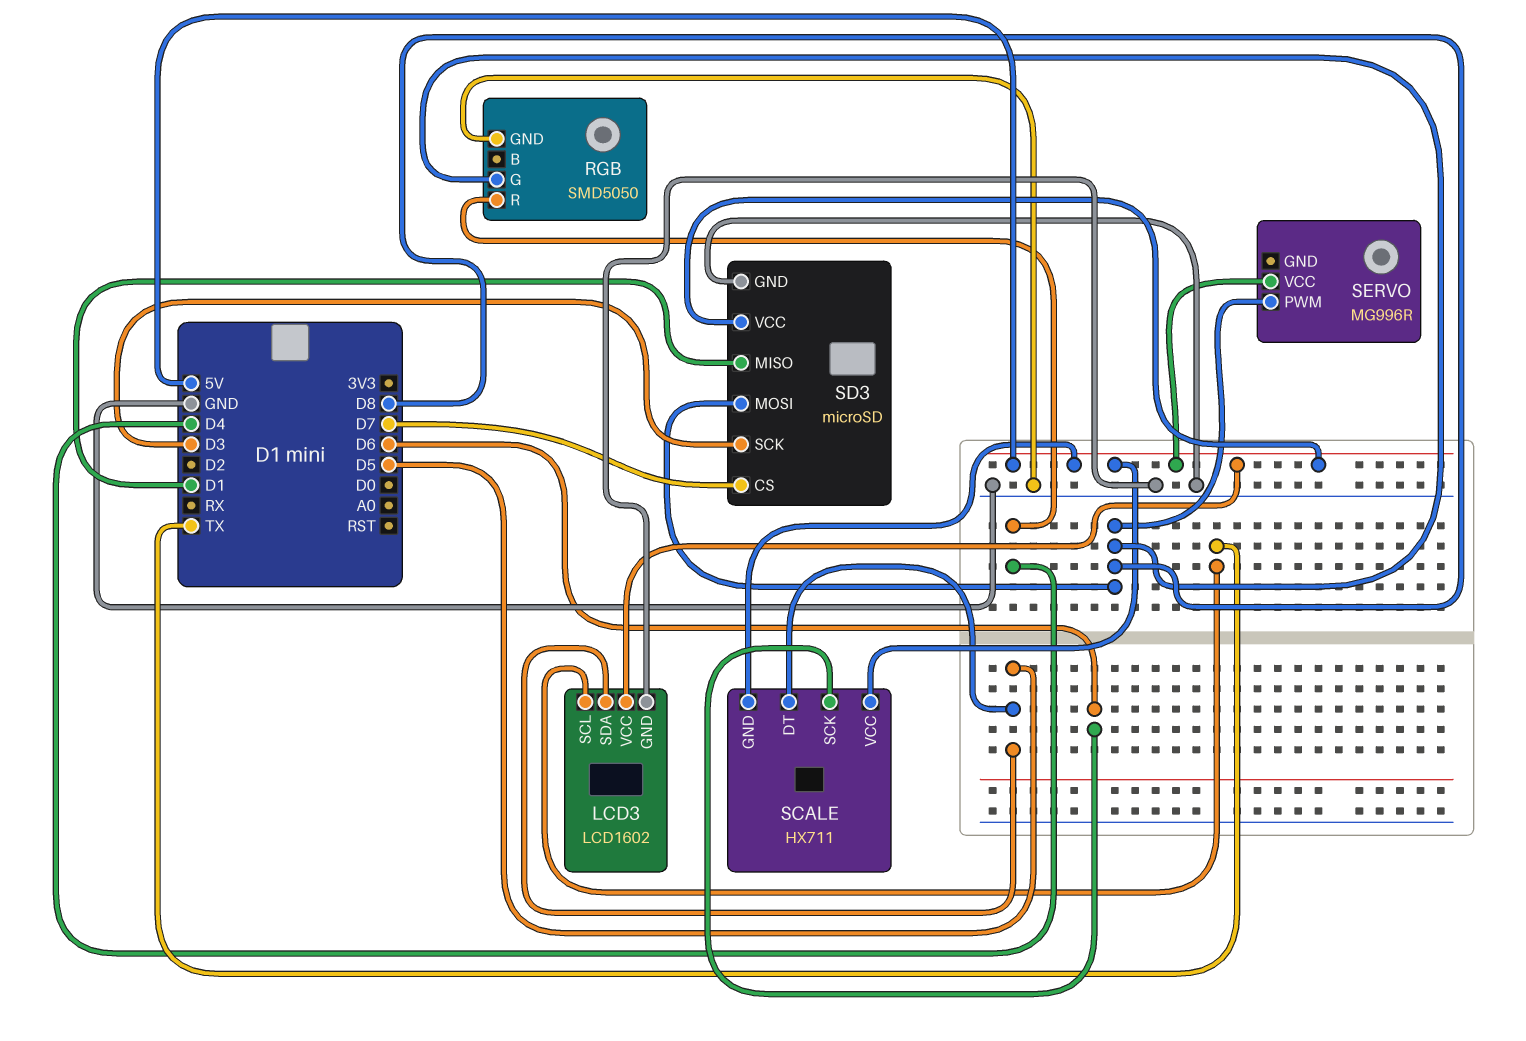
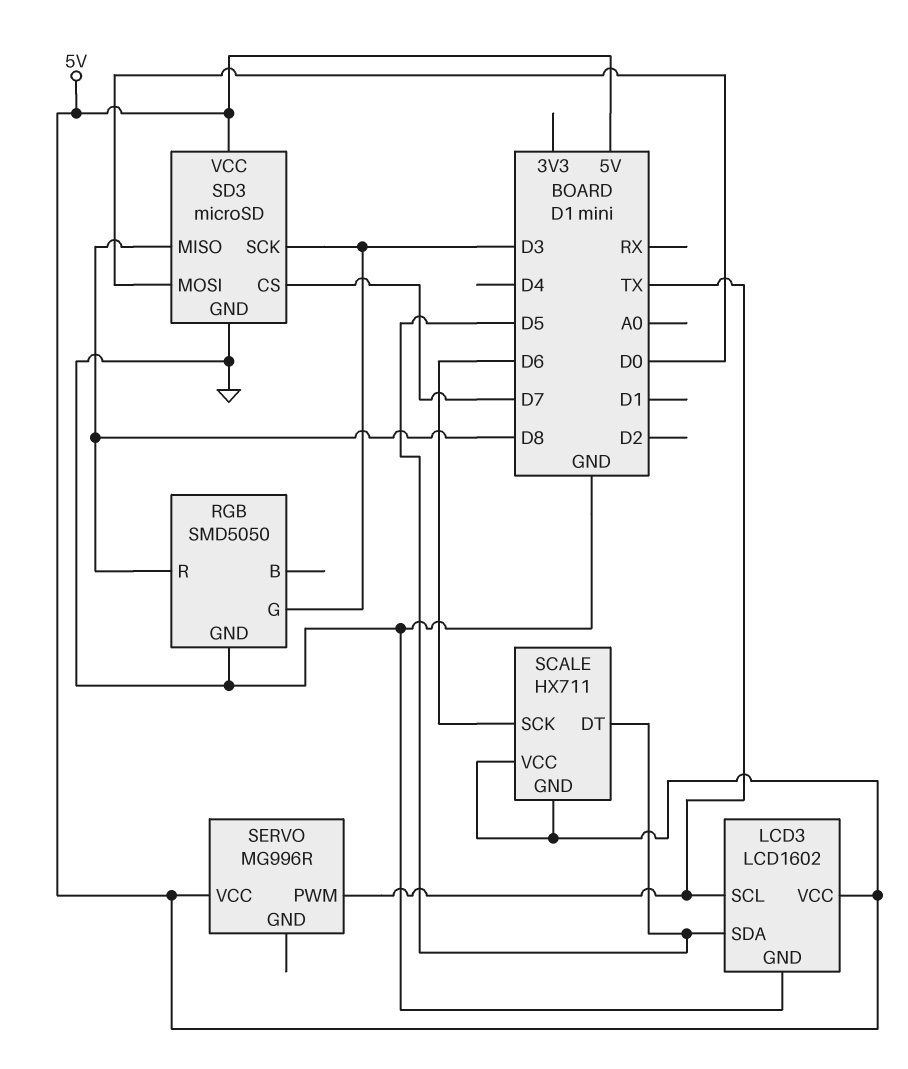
RGB pin G: D8 -> D3
RGB pin R: D4 -> D8
SD3 pin MISO: D1 -> D8
SD3 pin MOSI: D8 -> D0
SERVO pin PWM: D8 -> TX

